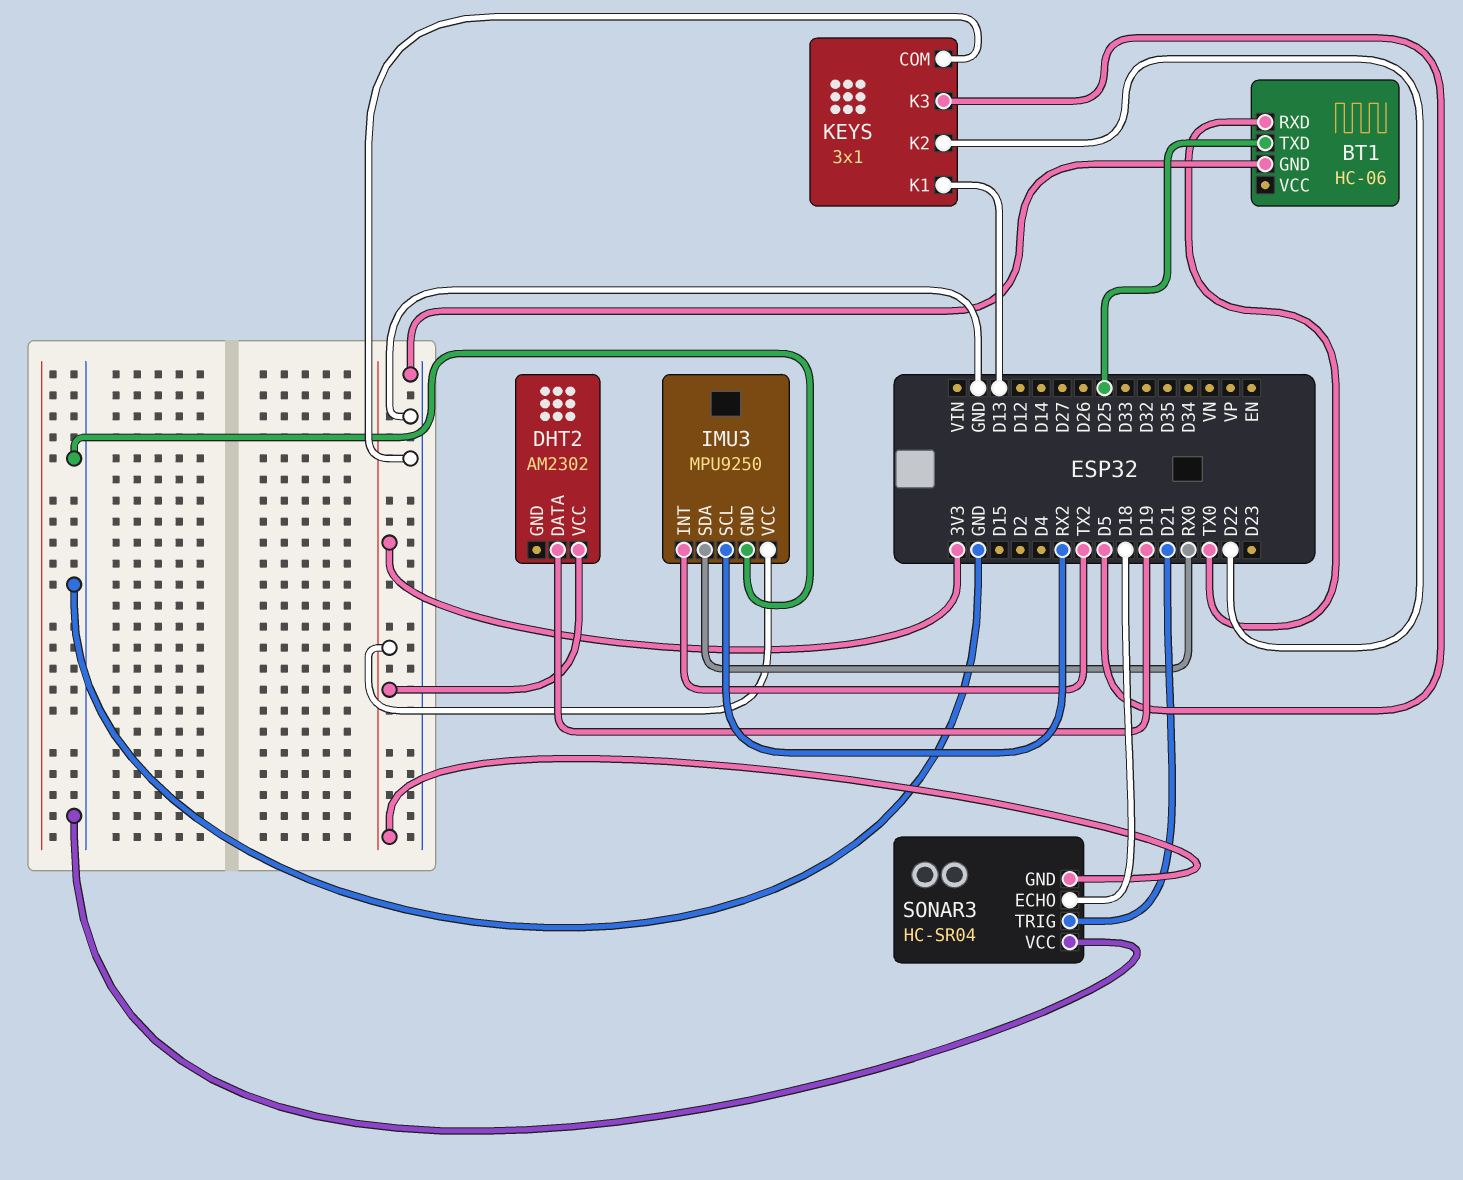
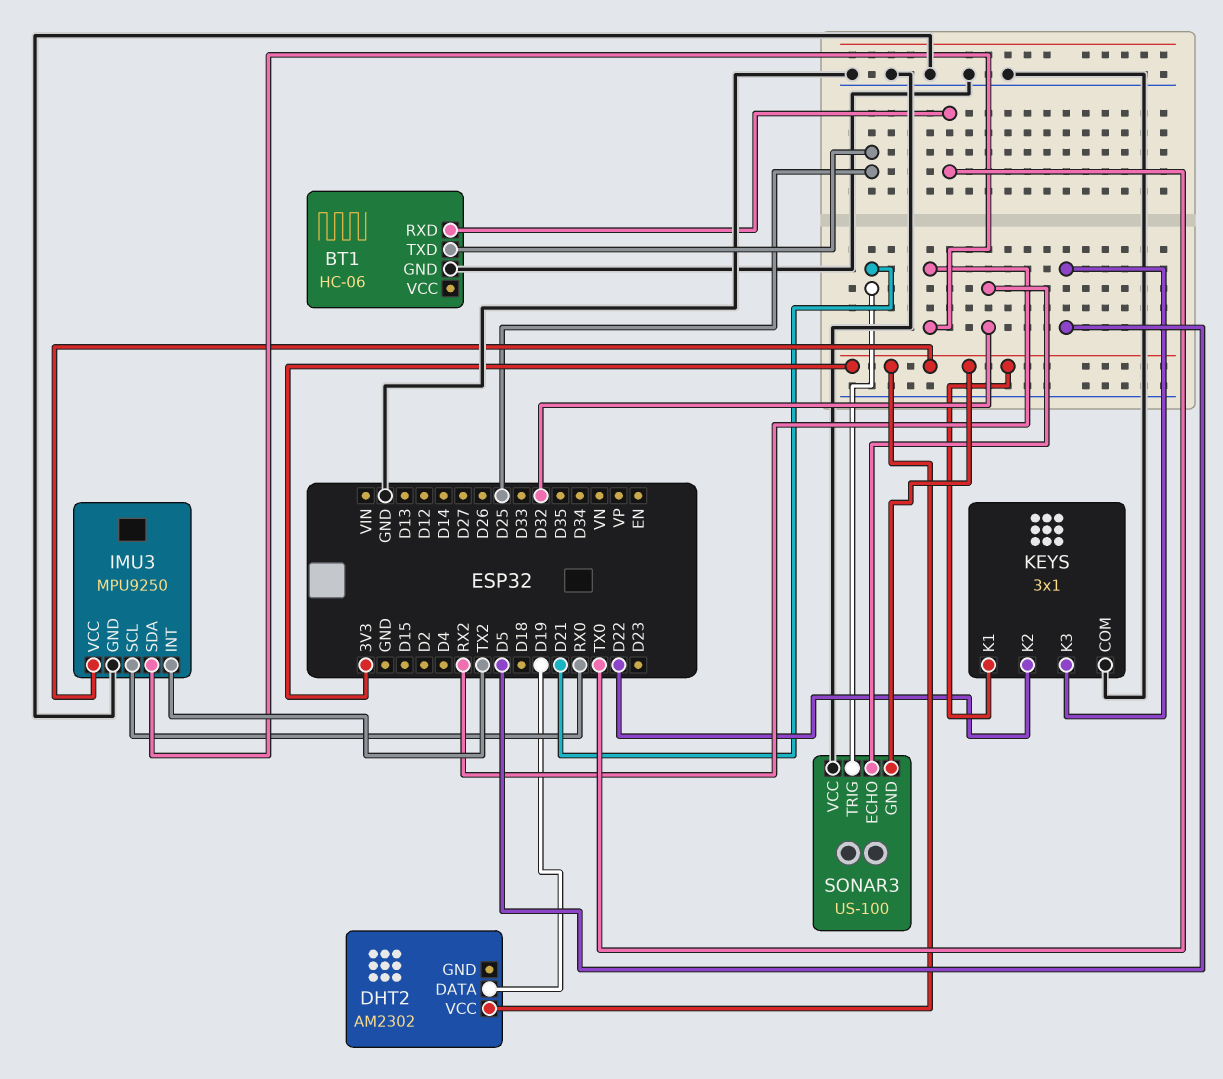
IMU3 pin SCL: RX2 -> RX0
IMU3 pin SDA: RX0 -> RX2
KEYS pin K1: D13 -> 3V3
SONAR3: HC-SR04 -> US-100
SONAR3 pin ECHO: D18 -> D32

